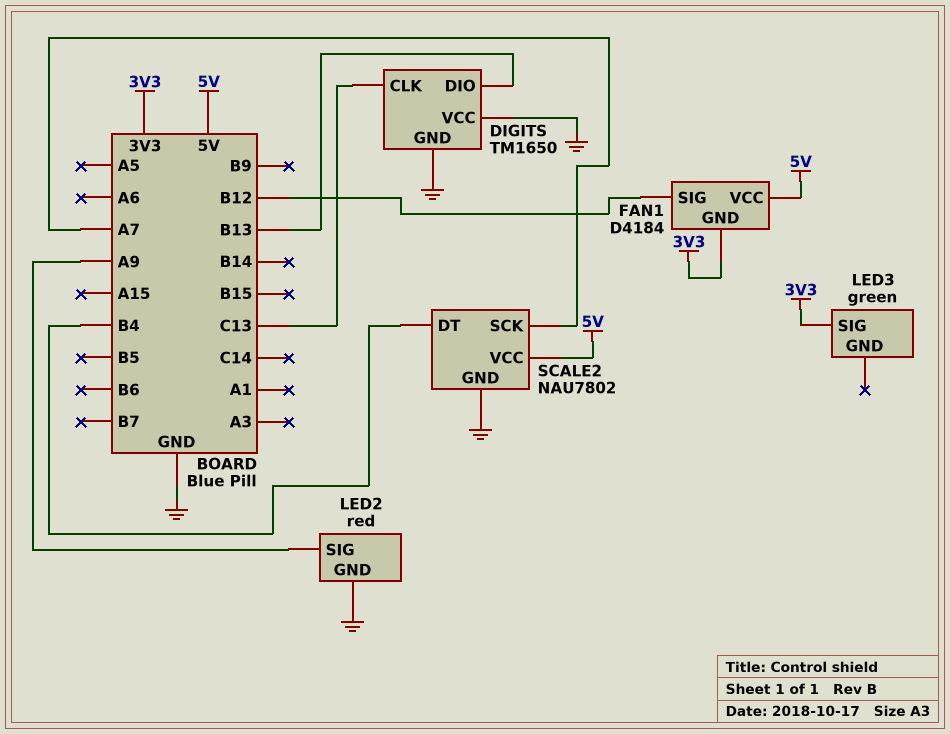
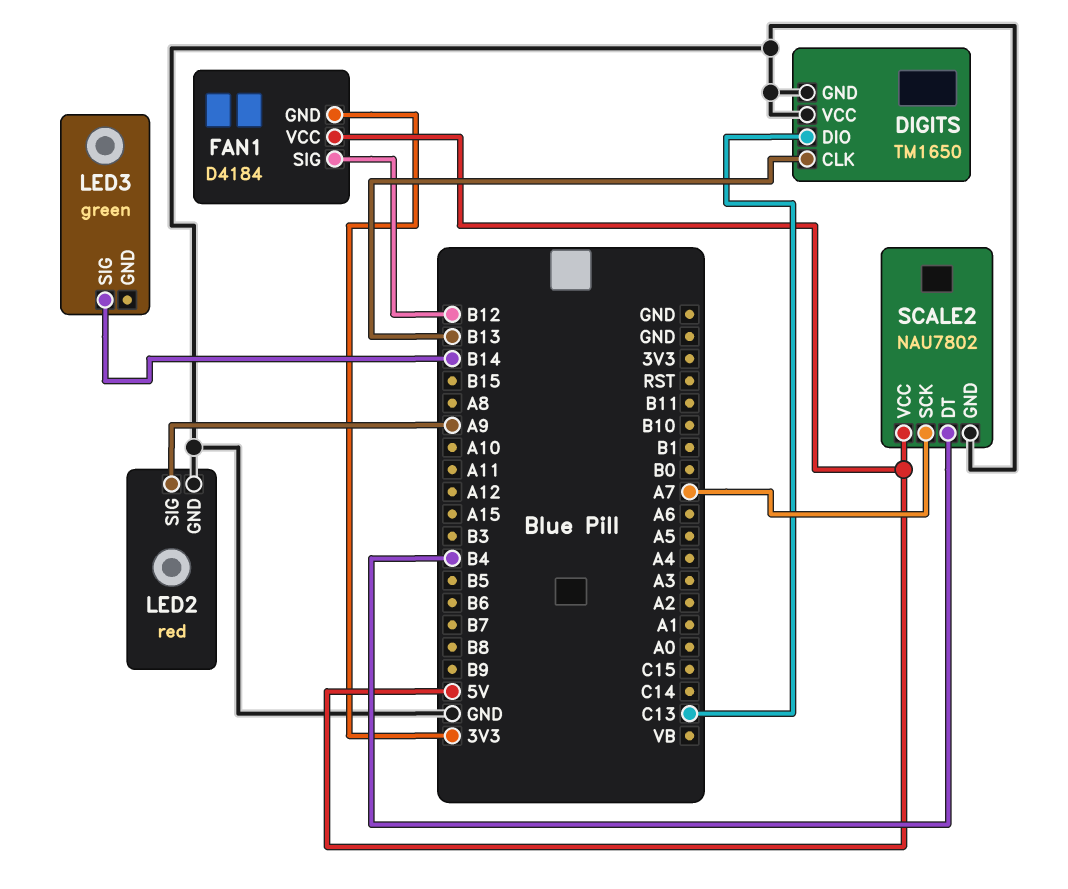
DIGITS pin CLK: C13 -> B13
DIGITS pin DIO: B13 -> C13
LED3 pin SIG: 3V3 -> B14

